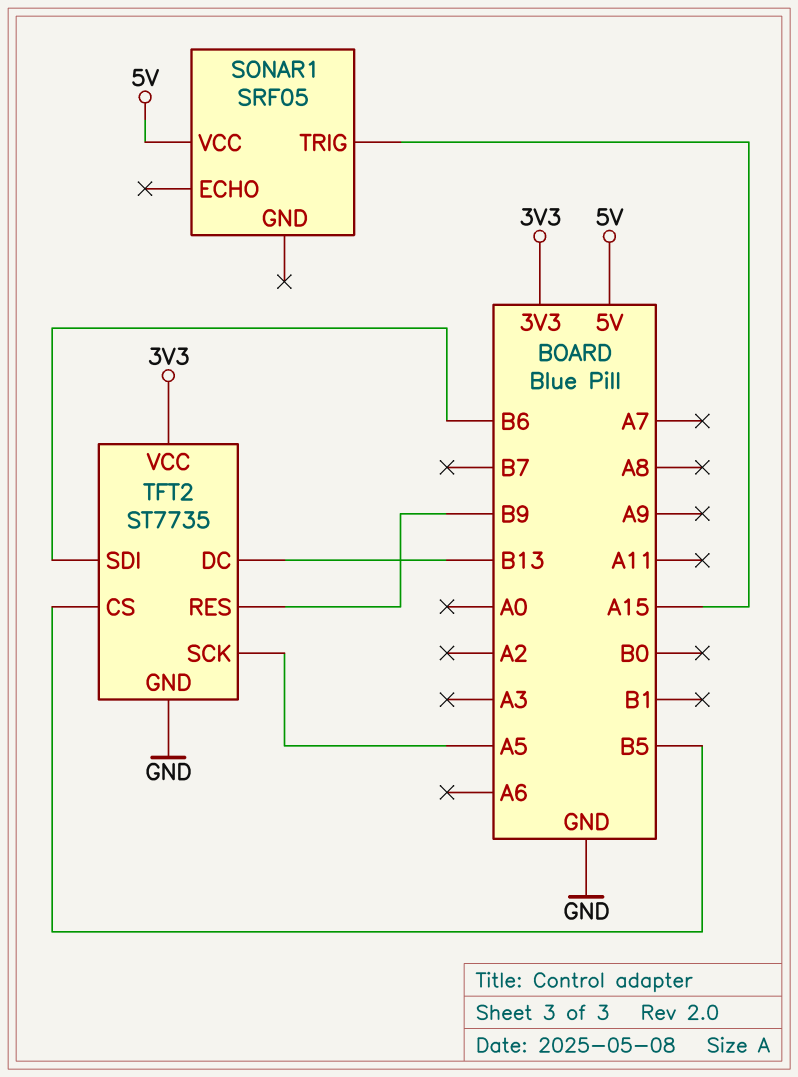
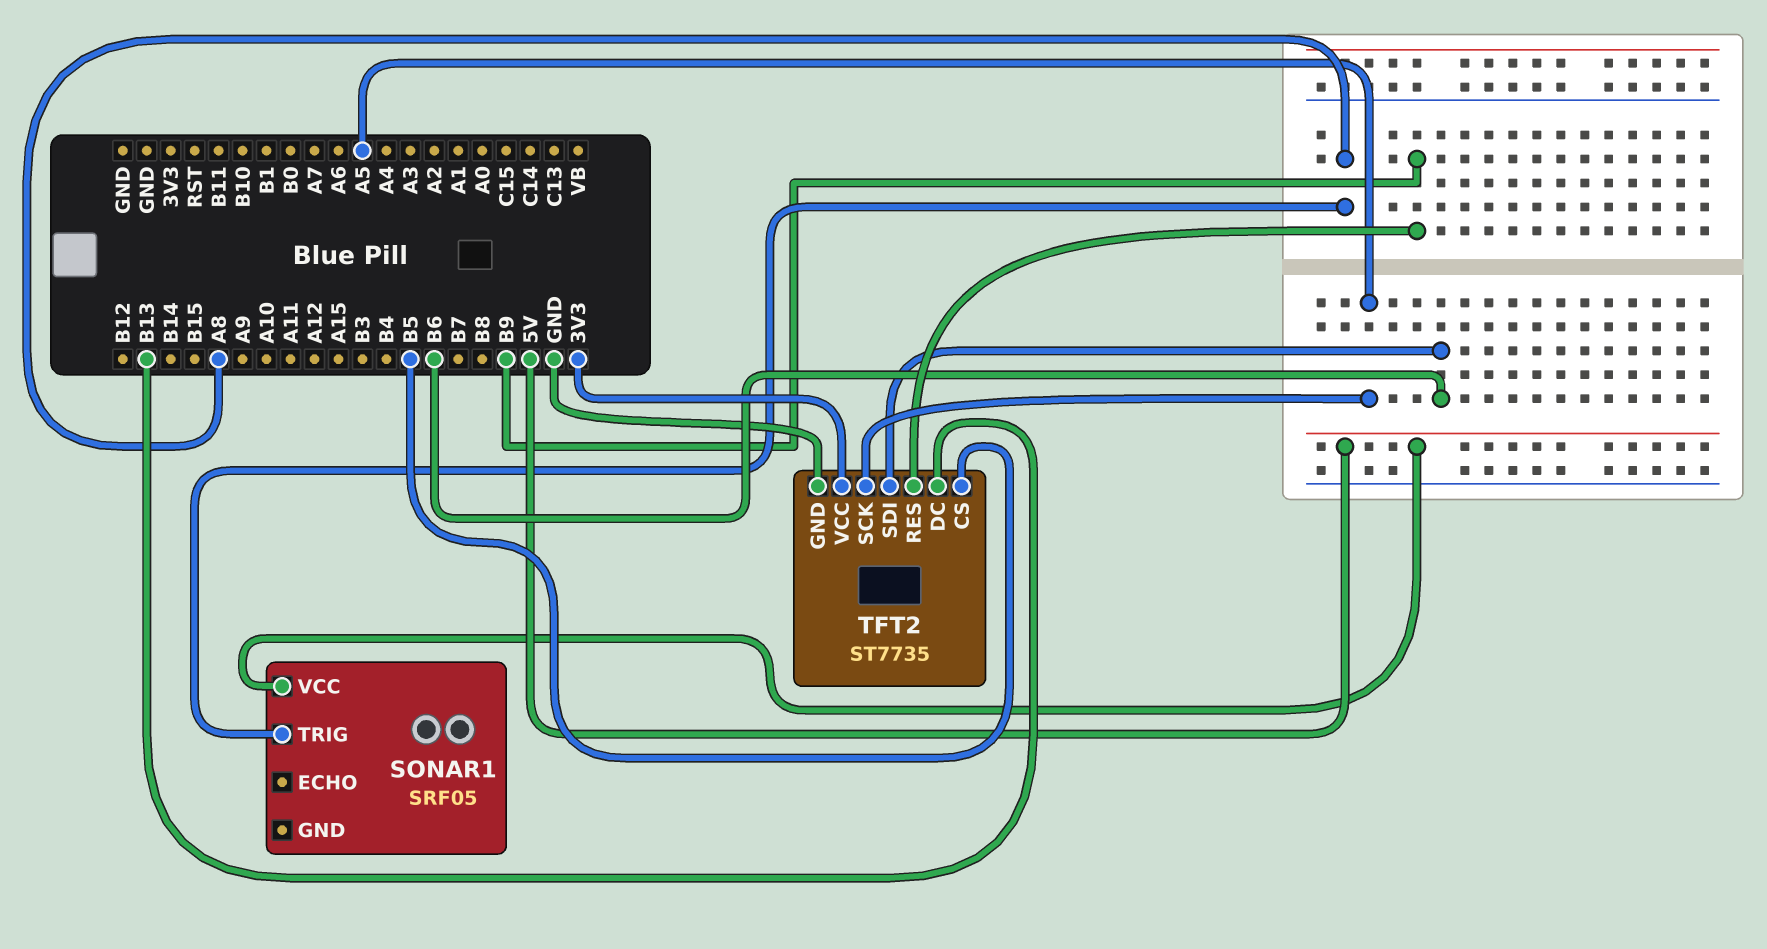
SONAR1 pin TRIG: A15 -> A8

